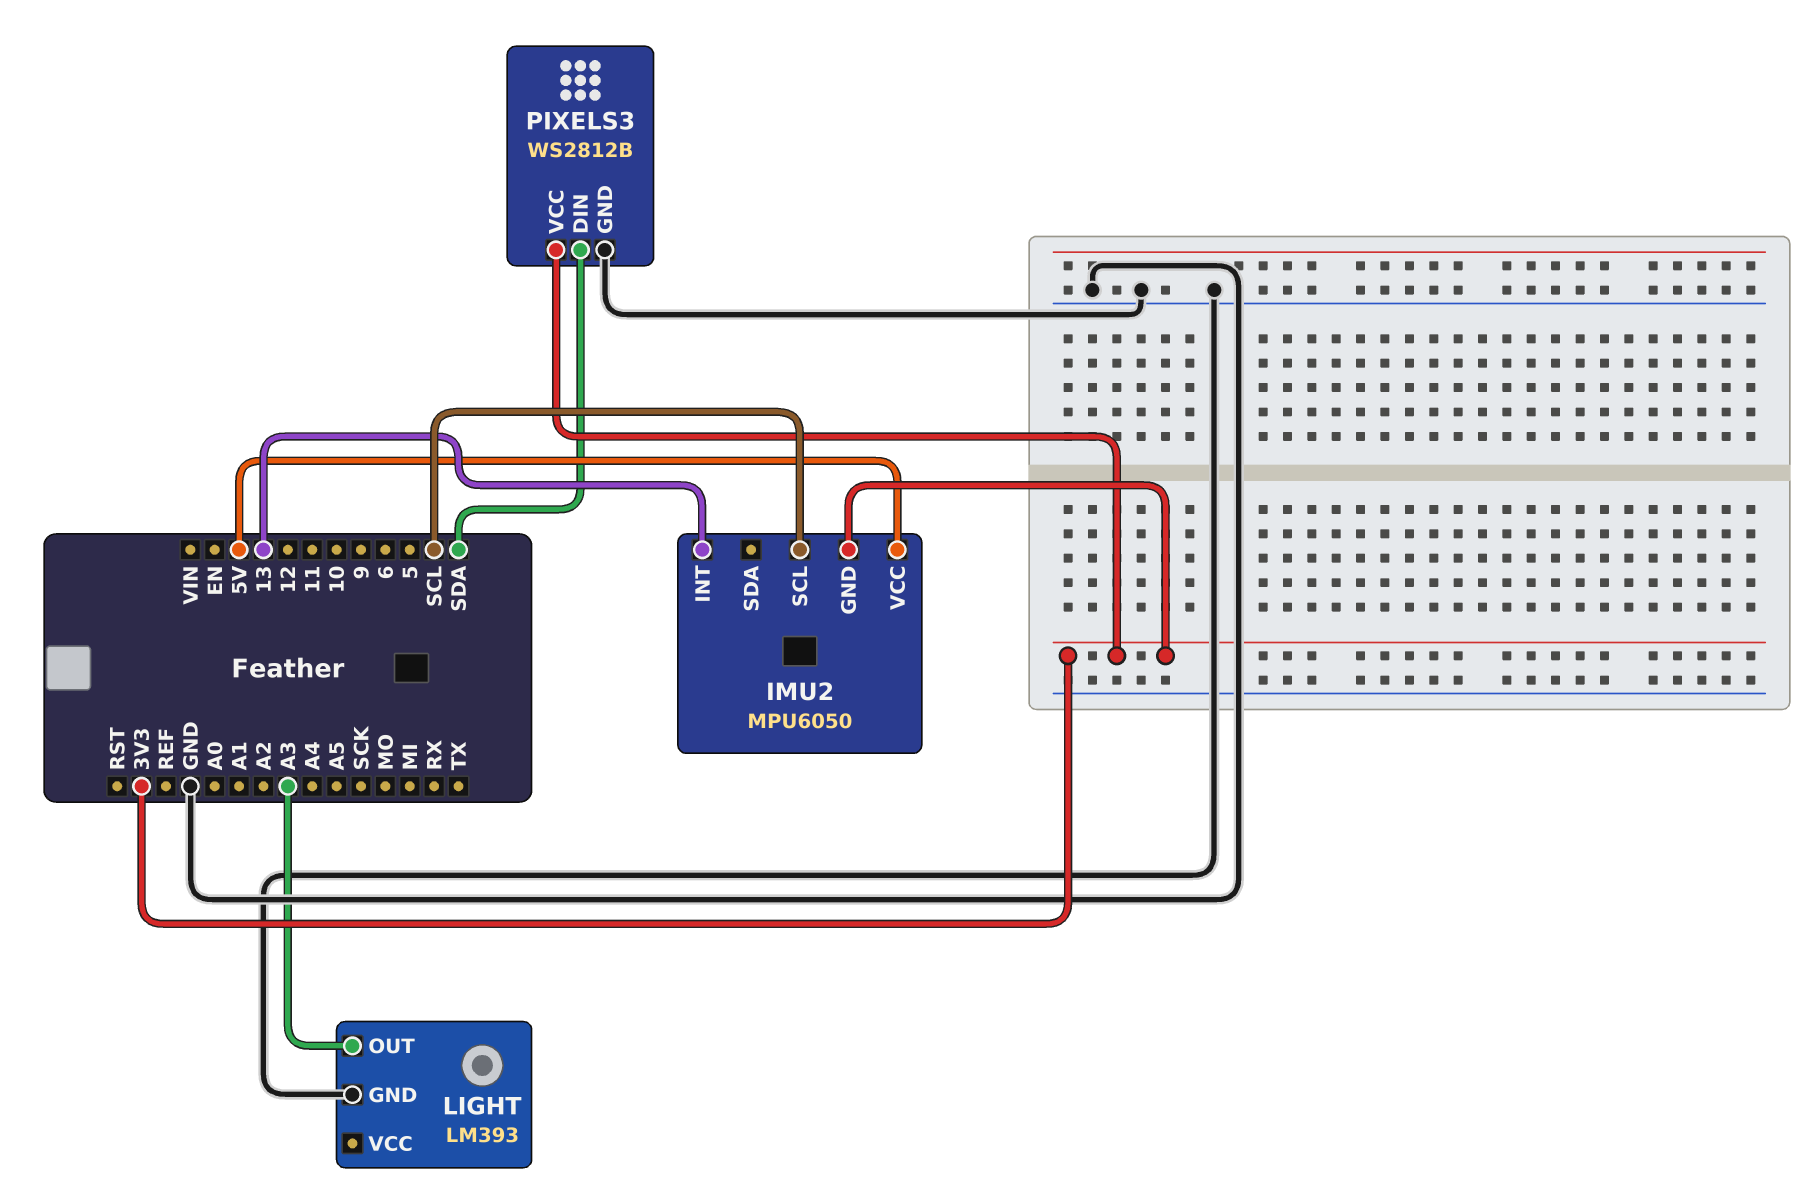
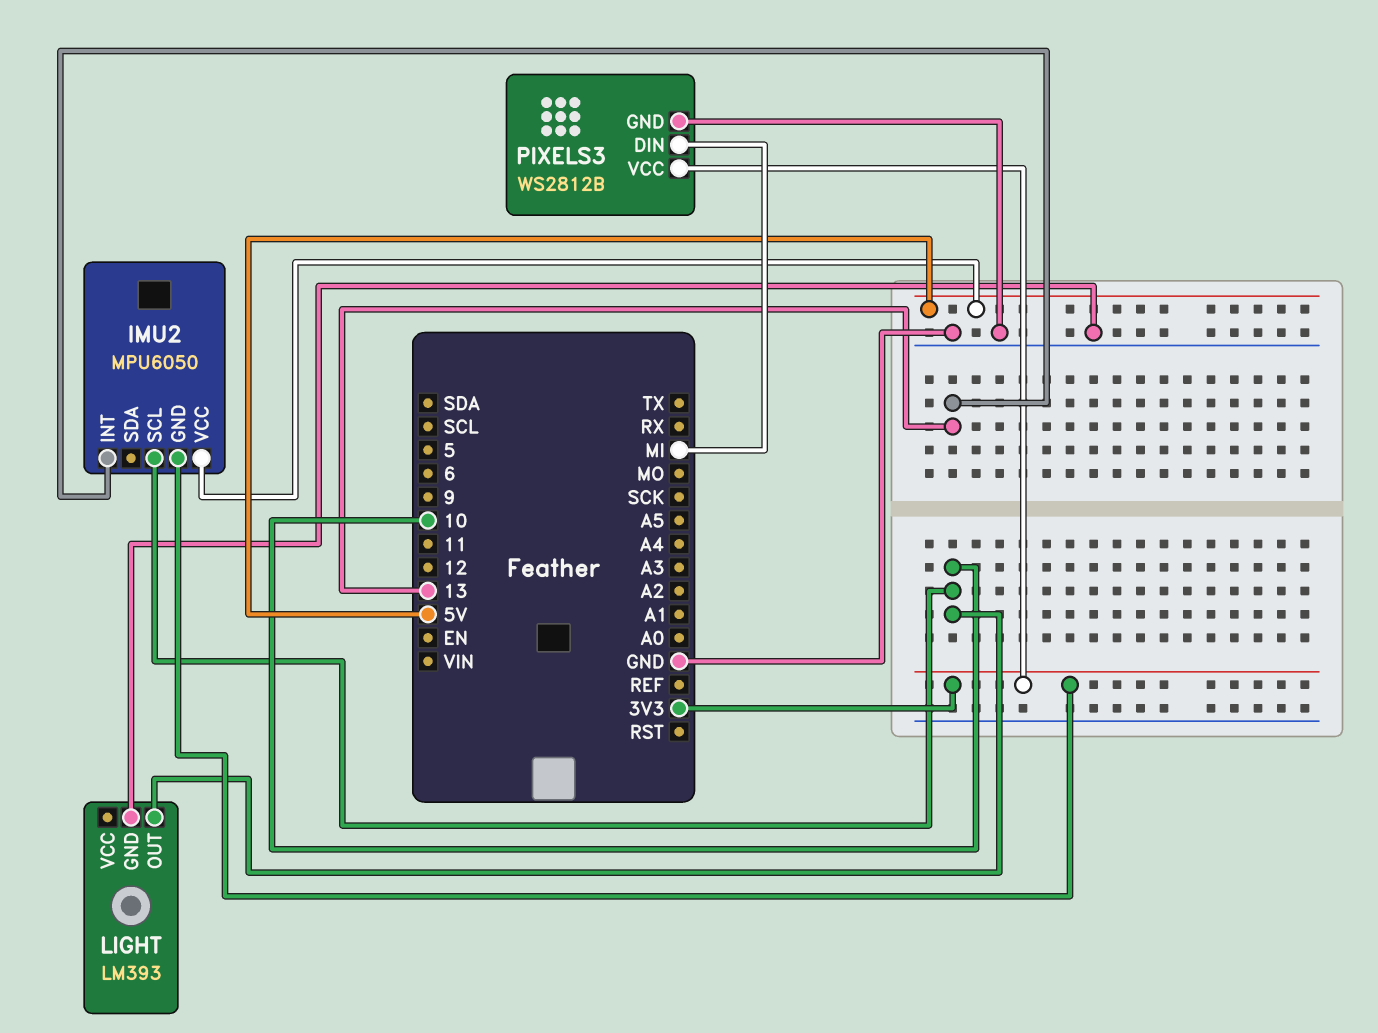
IMU2 pin SCL: SCL -> 10
LIGHT pin OUT: A3 -> 10
PIXELS3 pin DIN: SDA -> MI

